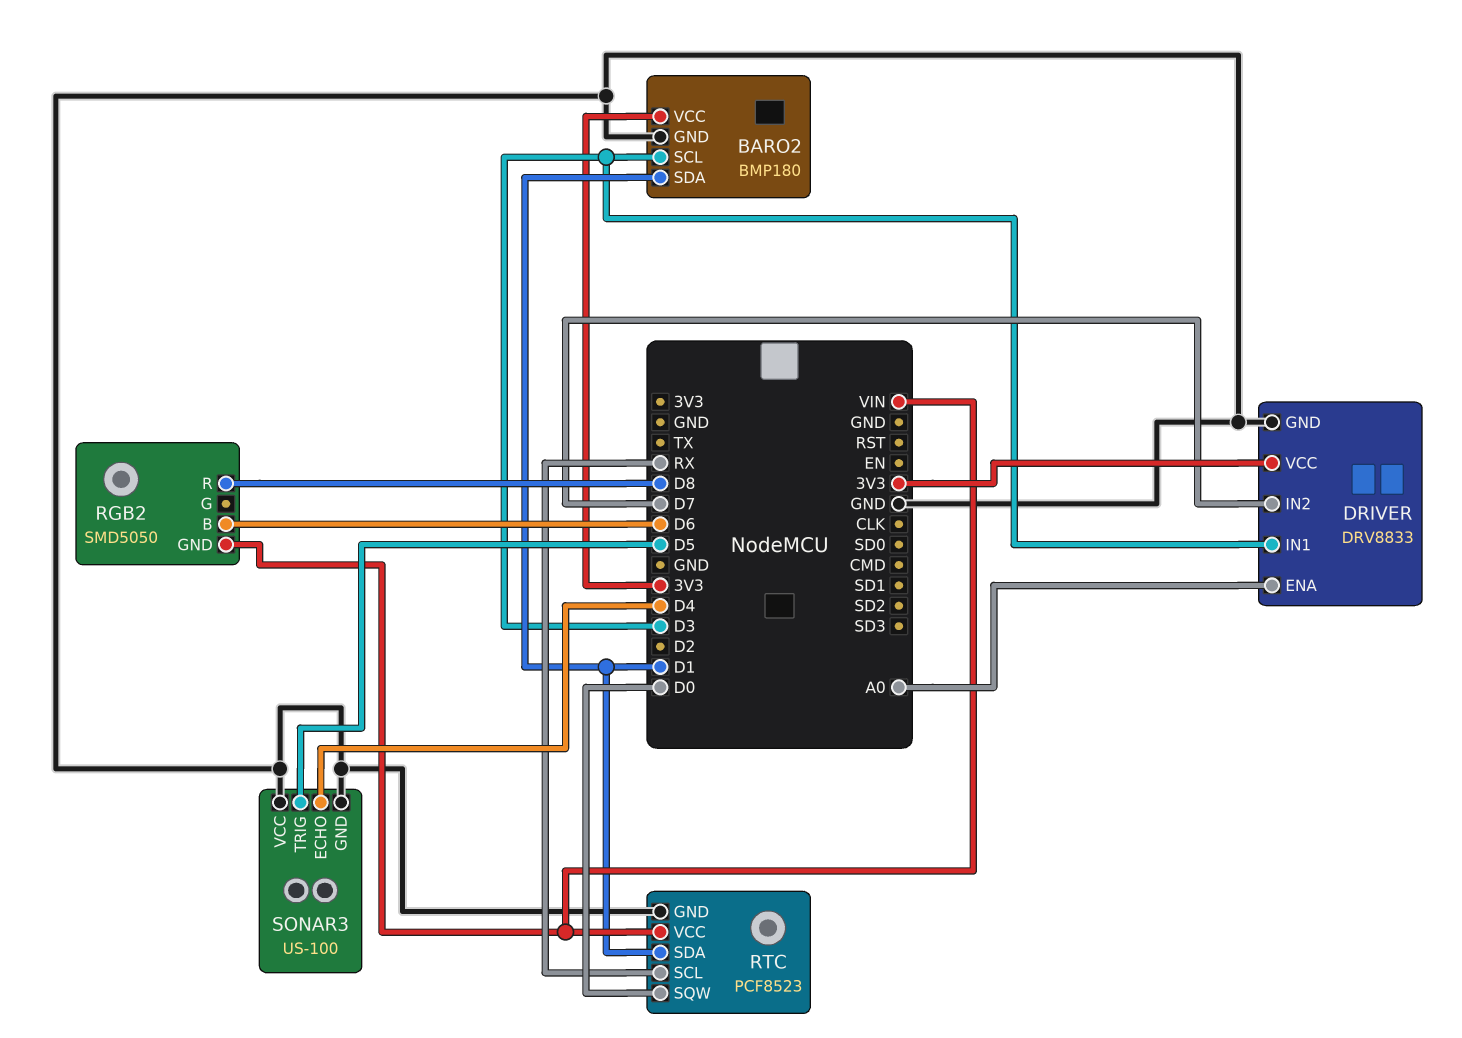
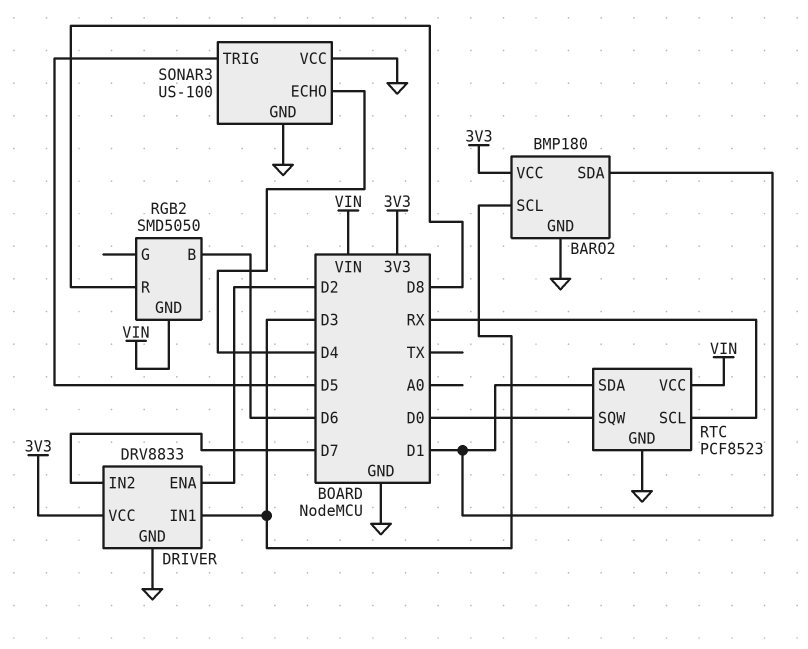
DRIVER pin ENA: A0 -> D2

